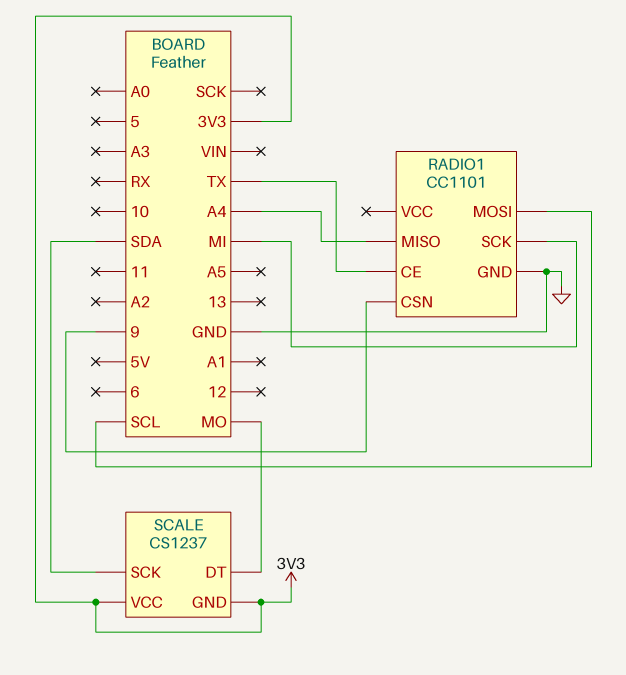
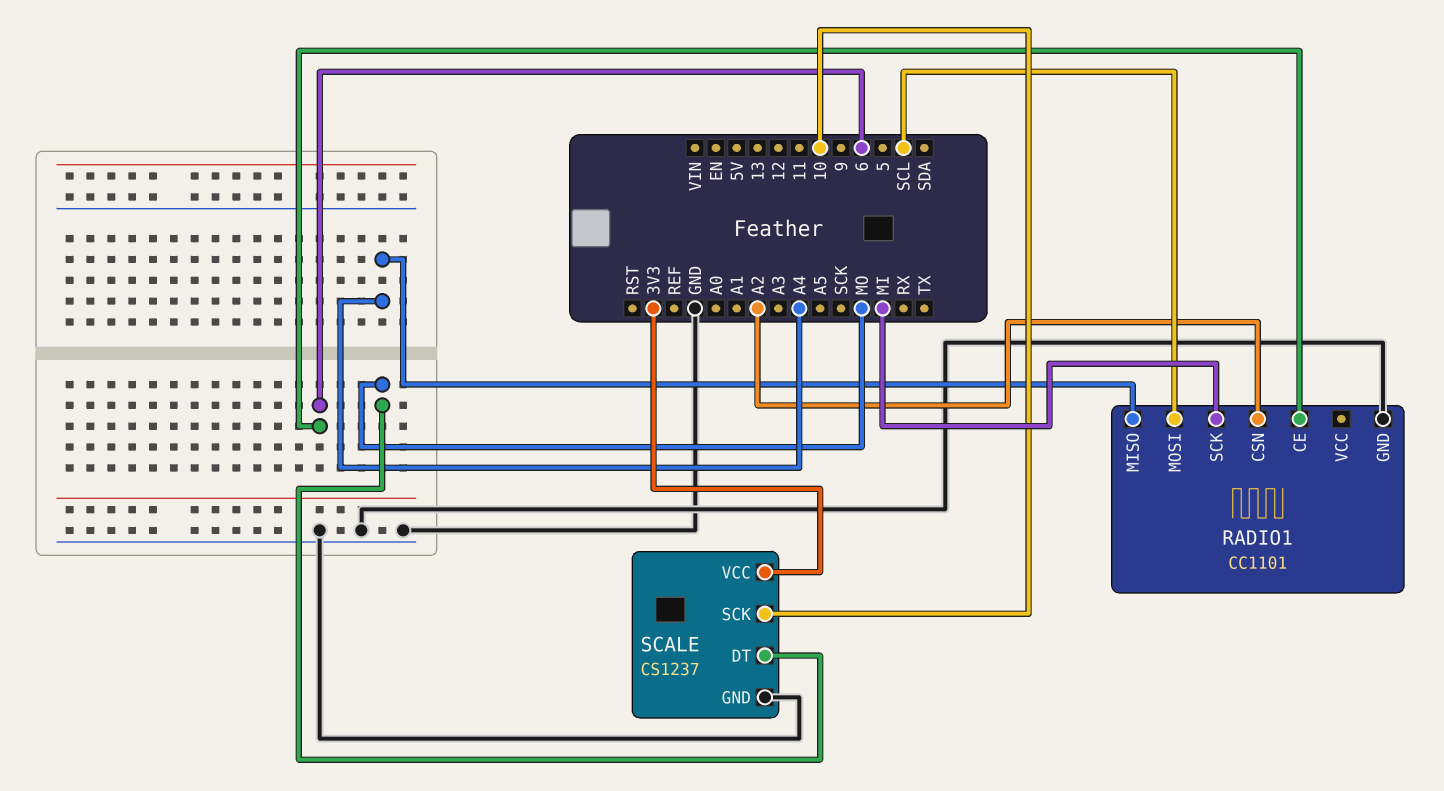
RADIO1 pin CE: TX -> 6
RADIO1 pin CSN: 9 -> A2
SCALE pin GND: 3V3 -> GND
SCALE pin SCK: SDA -> 10

